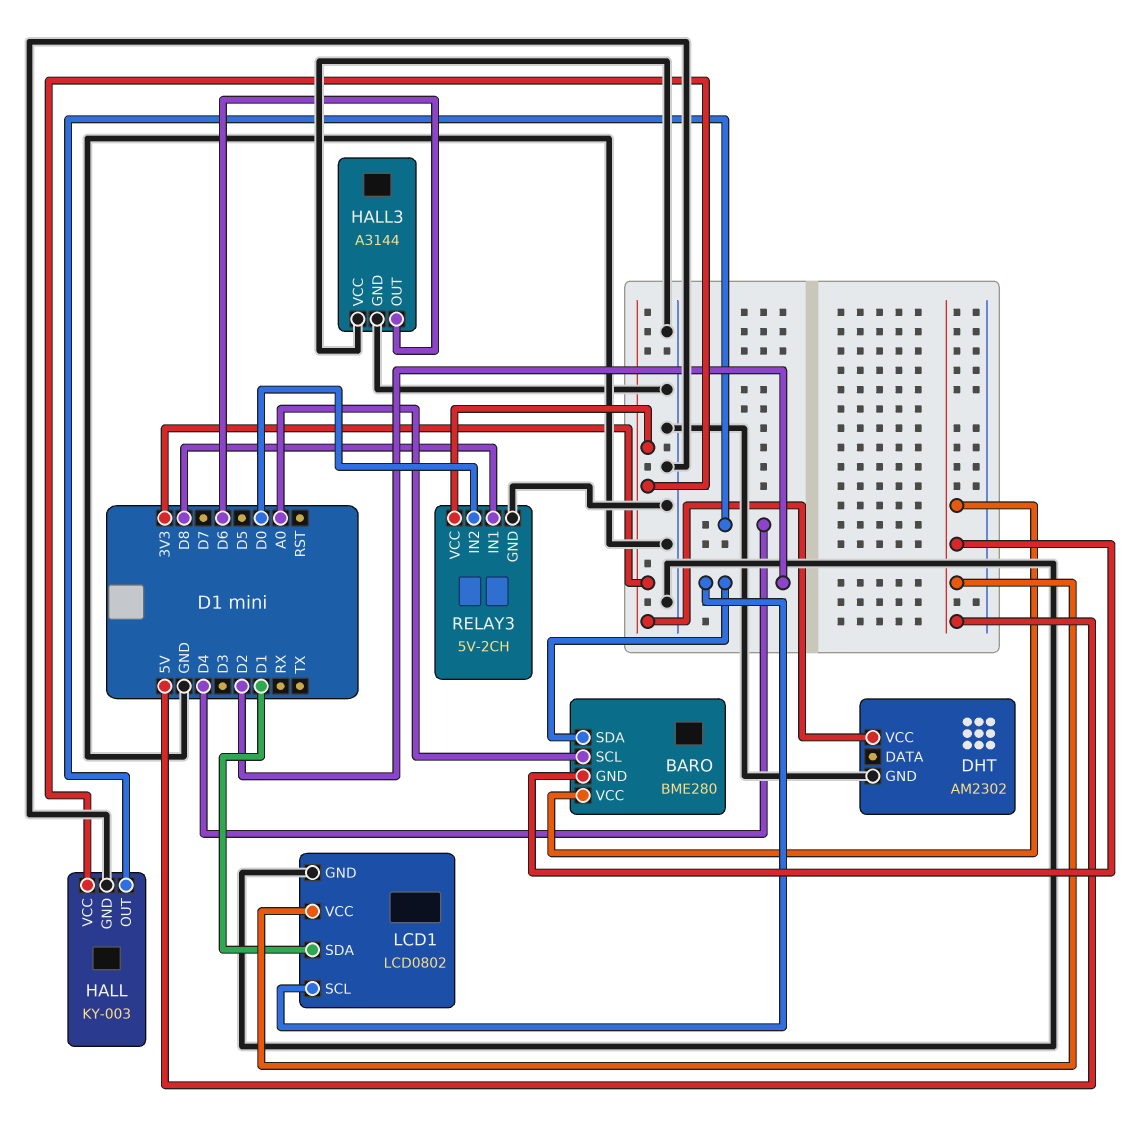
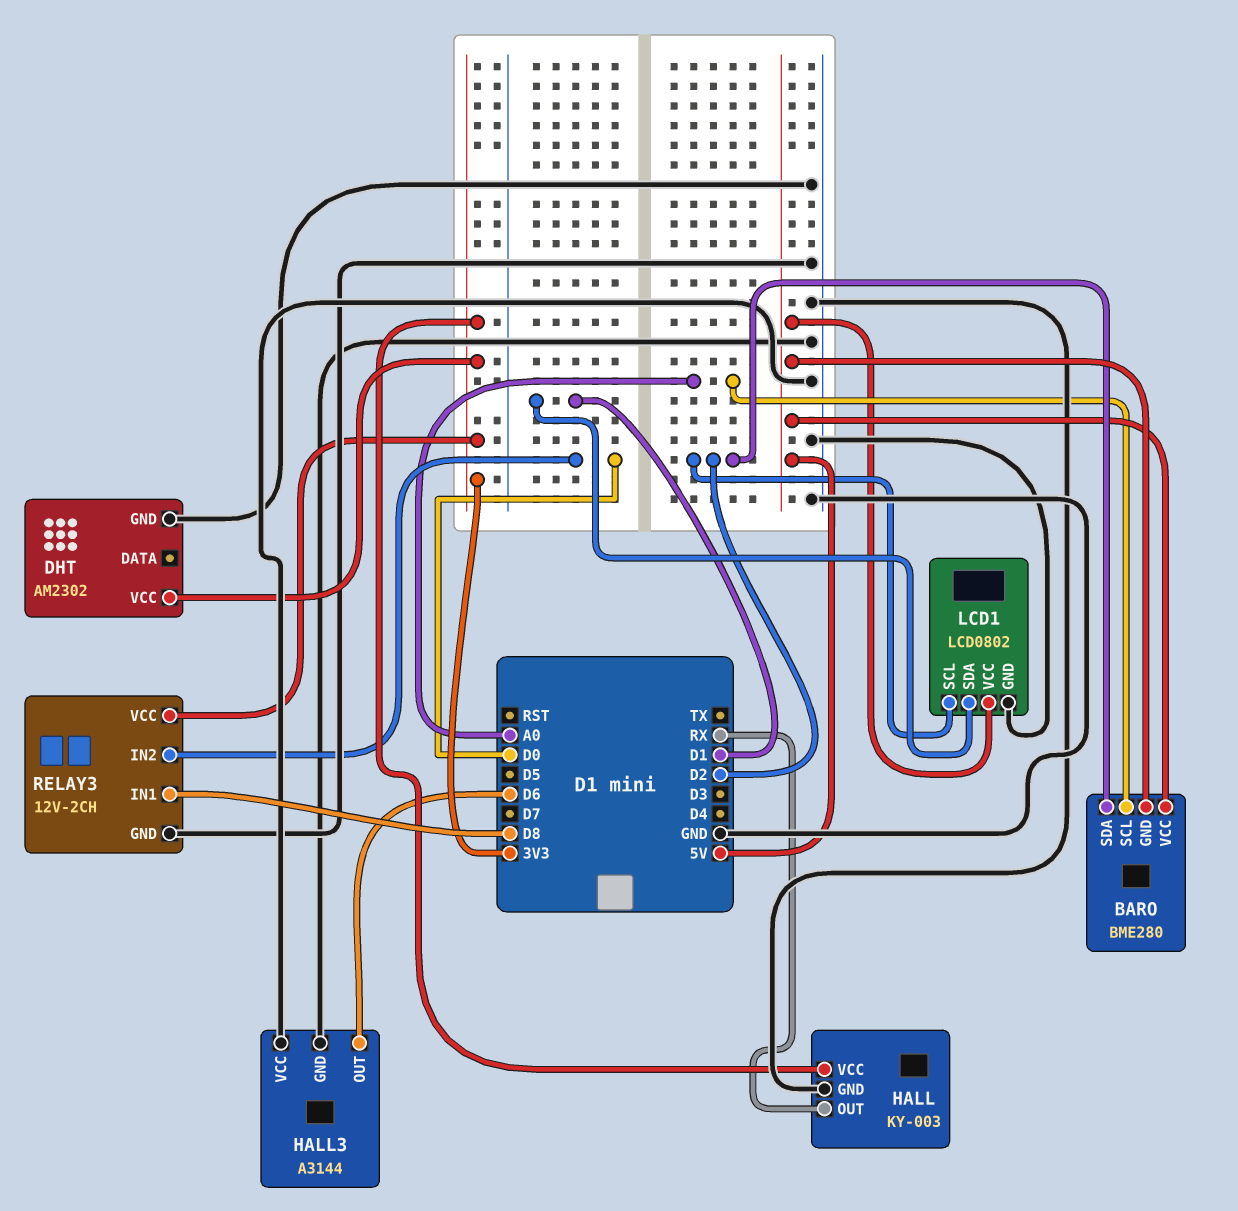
HALL pin OUT: D4 -> RX
RELAY3: 5V-2CH -> 12V-2CH

